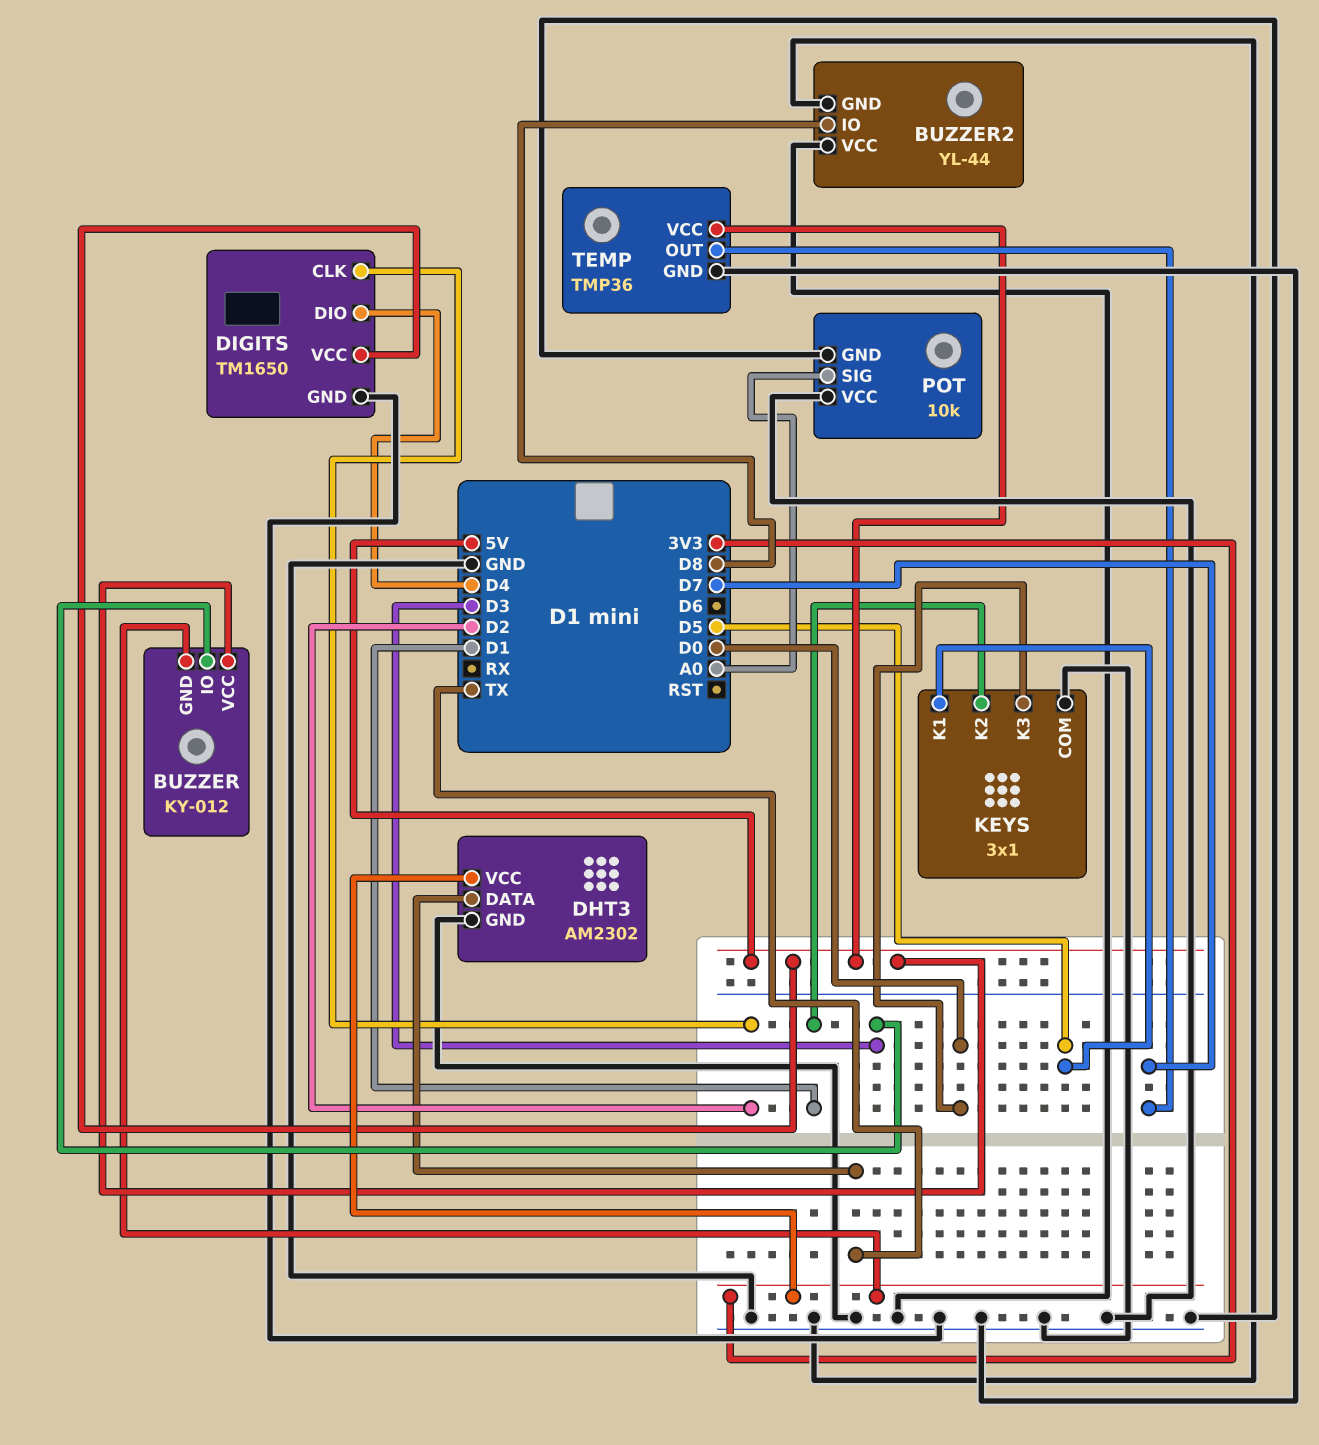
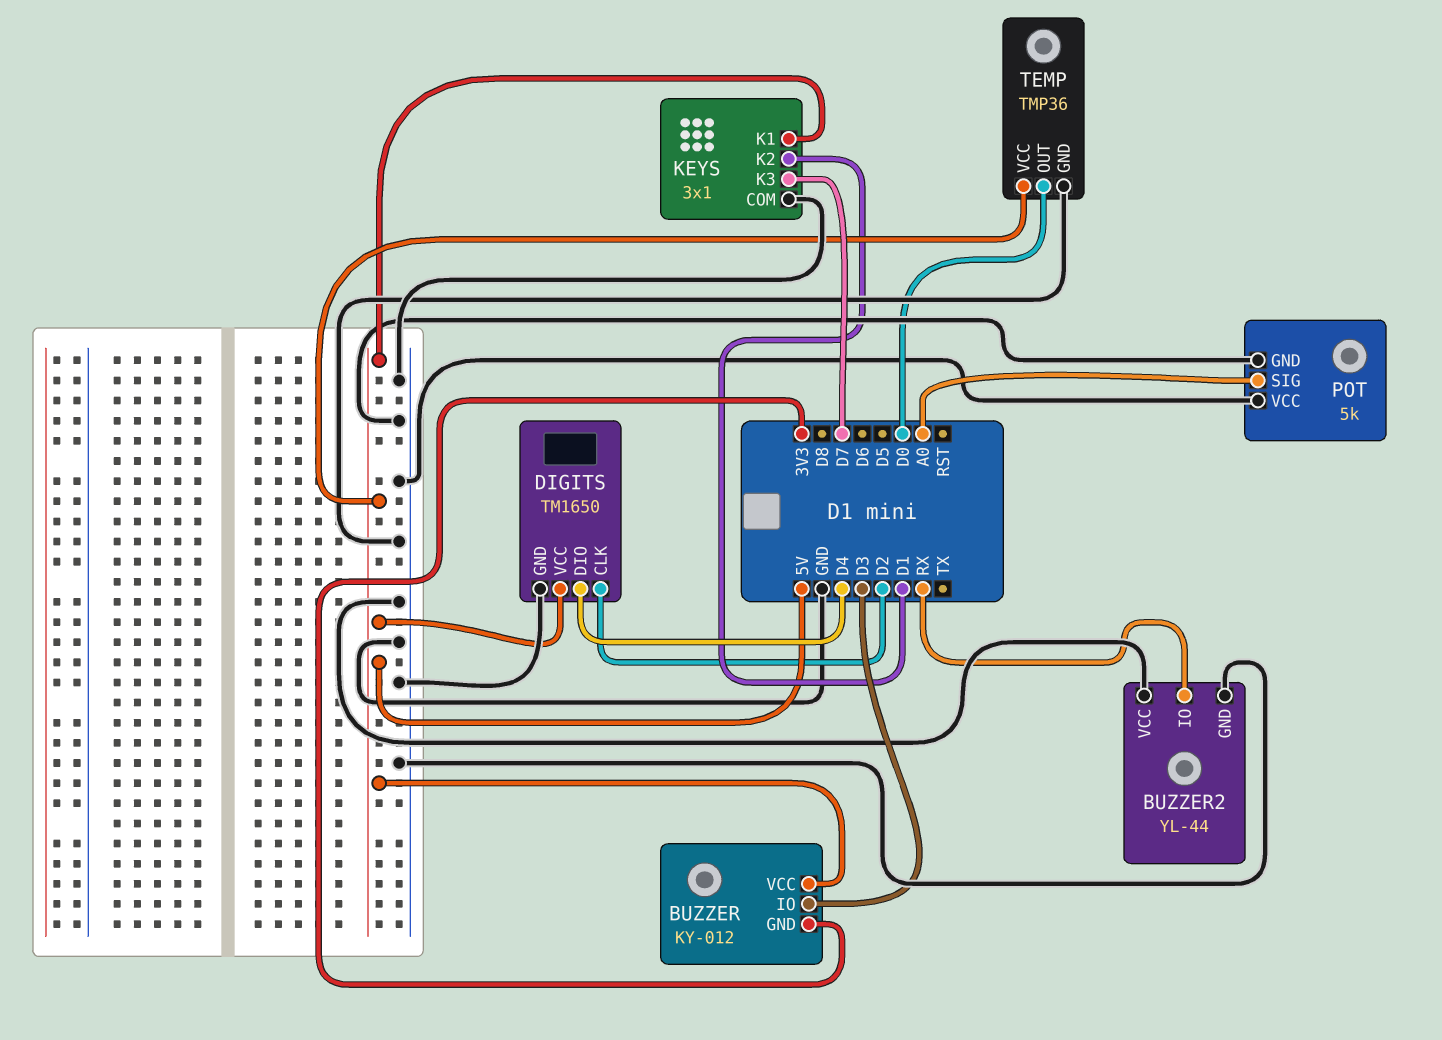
BUZZER2 pin IO: D8 -> RX
DHT3: AM2302 -> none
DHT3 pin DATA: TX -> none
DHT3 pin GND: GND -> none
DHT3 pin VCC: 3V3 -> none
KEYS pin K1: D5 -> 5V
KEYS pin K3: D0 -> D7
POT: 10k -> 5k
TEMP pin OUT: D7 -> D0

